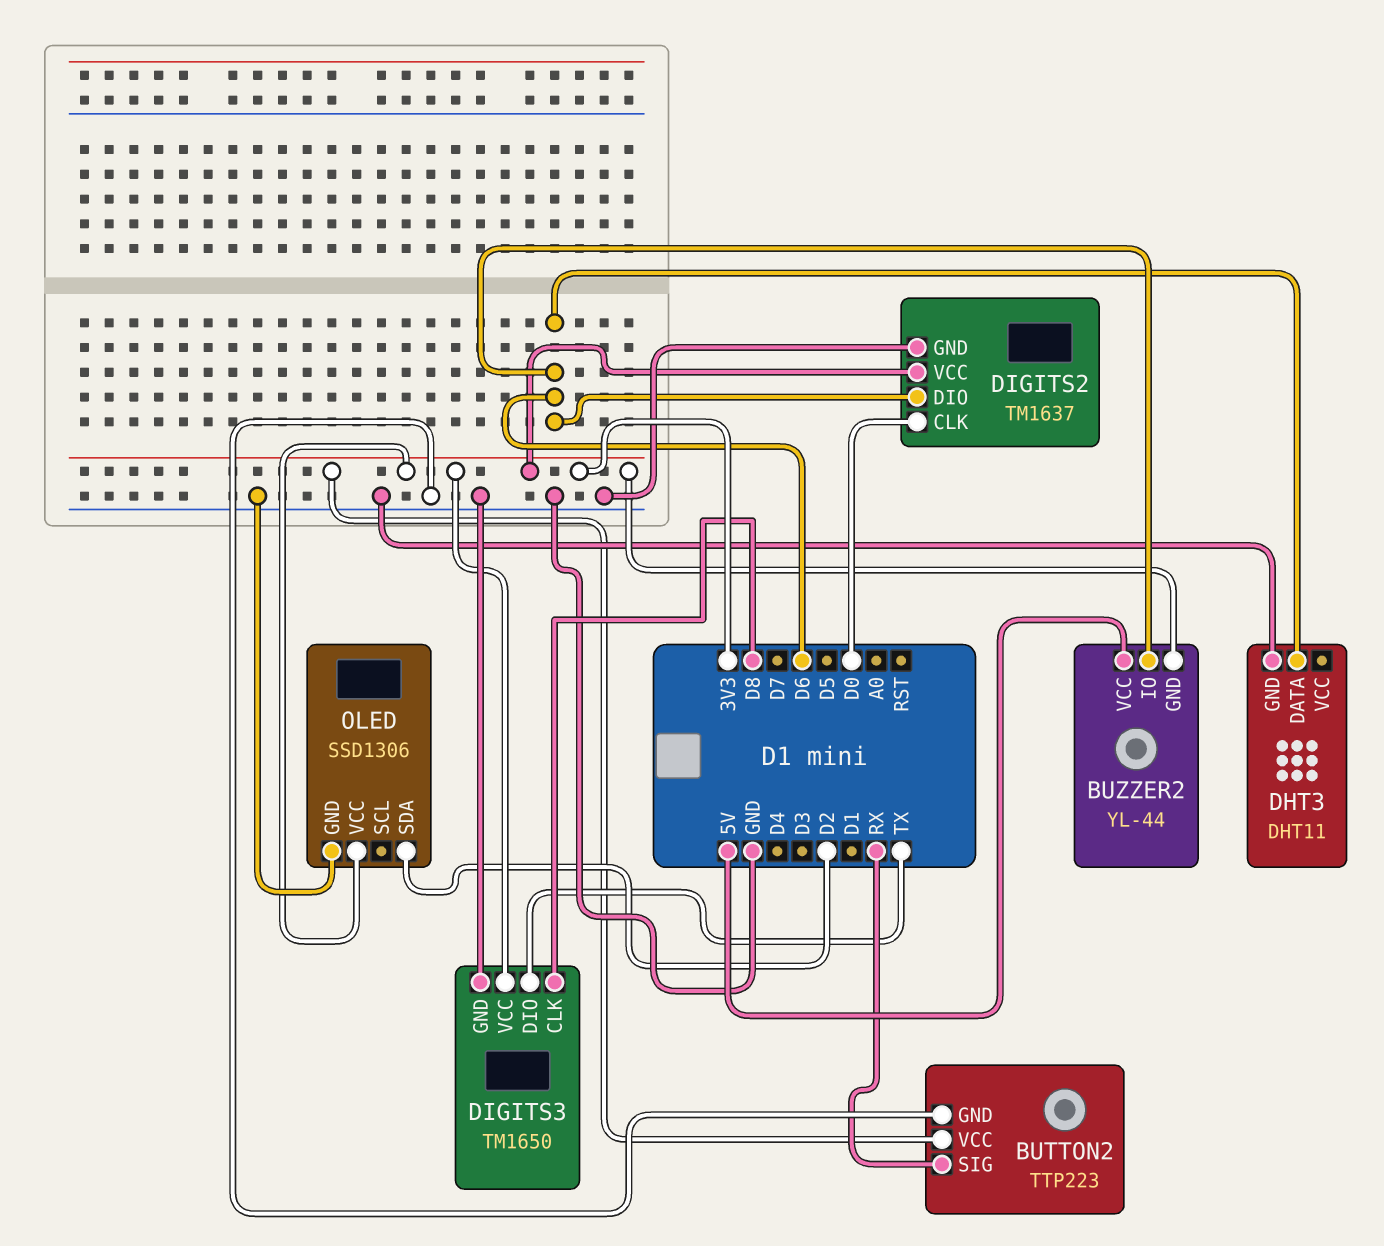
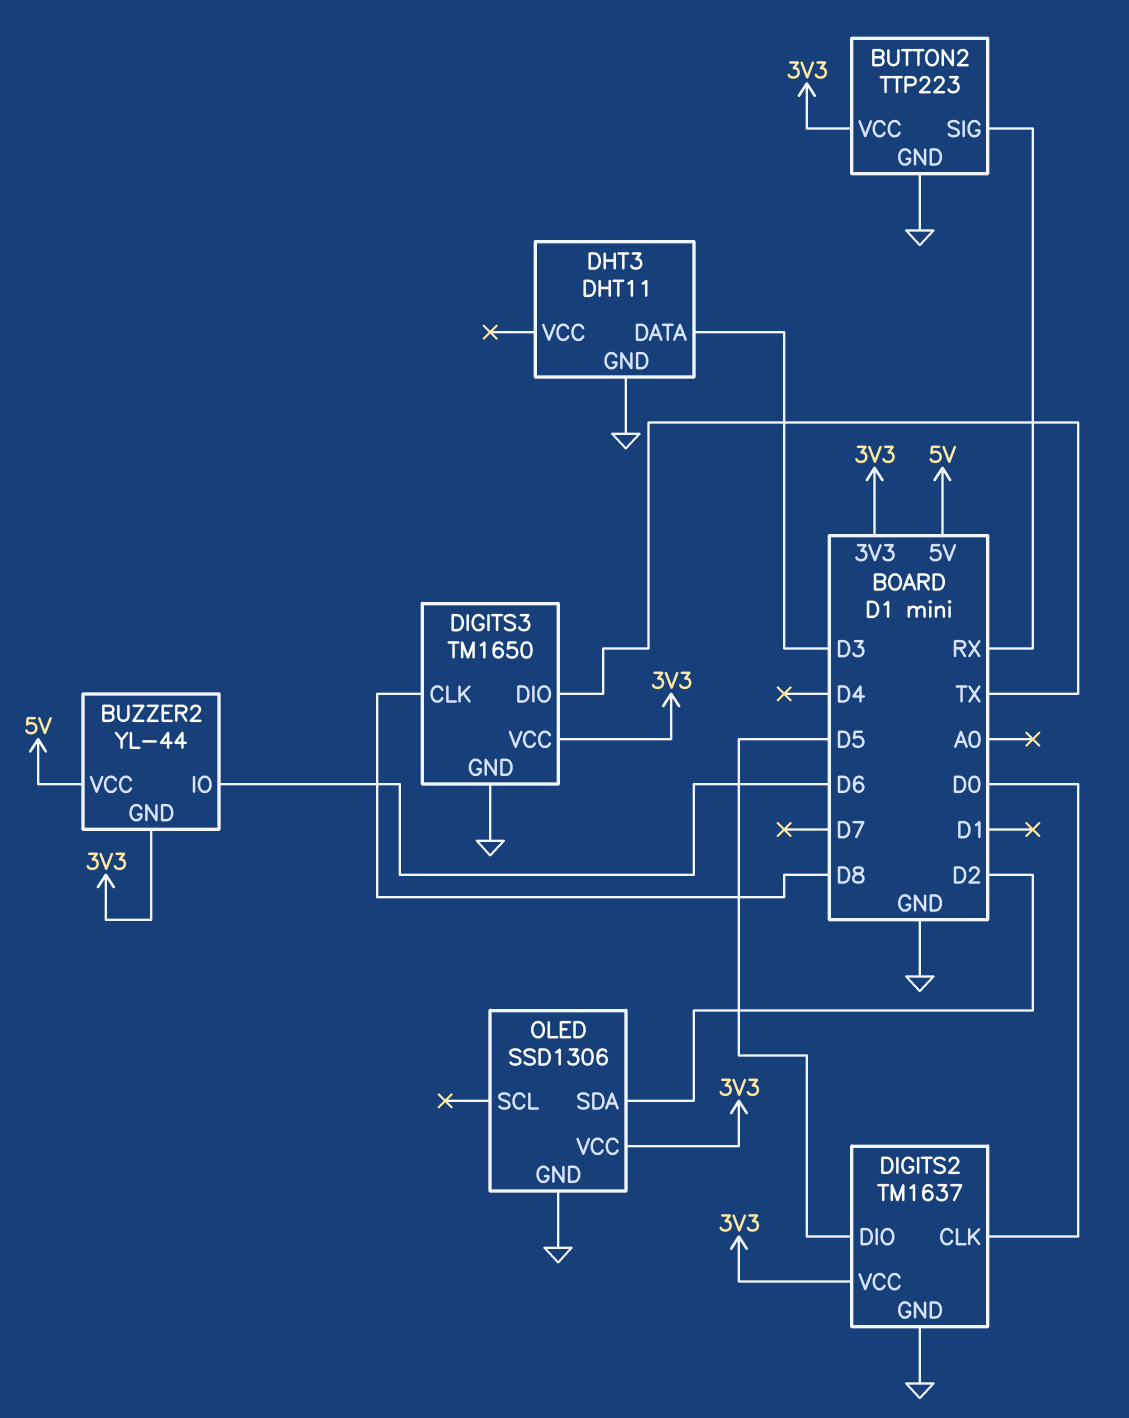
DHT3 pin DATA: D6 -> D3
DIGITS2 pin DIO: D6 -> D5

